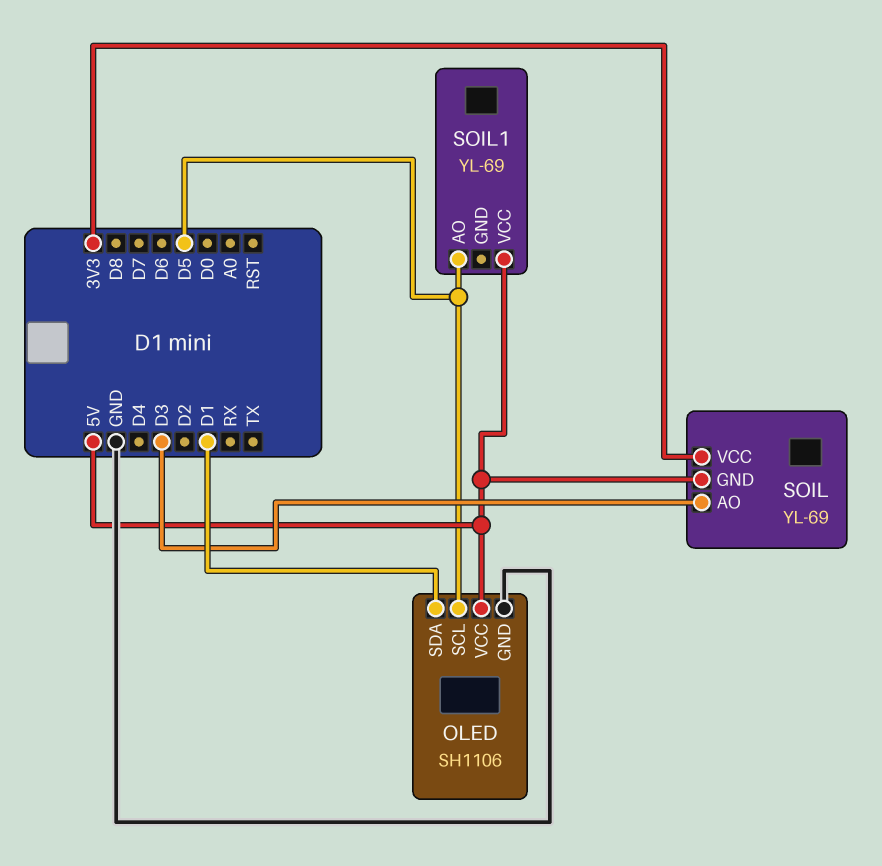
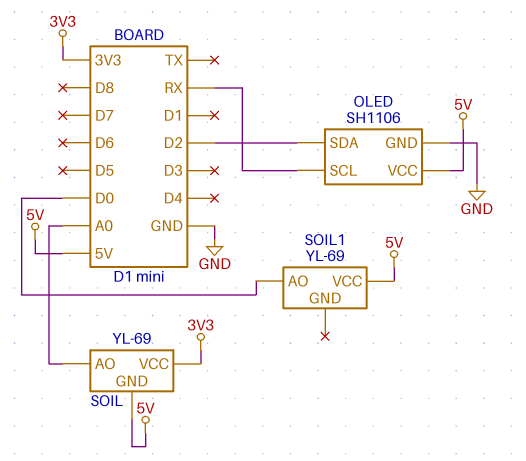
OLED pin SCL: D5 -> RX
OLED pin SDA: D1 -> D2
SOIL pin AO: D3 -> A0
SOIL1 pin AO: D5 -> D0

